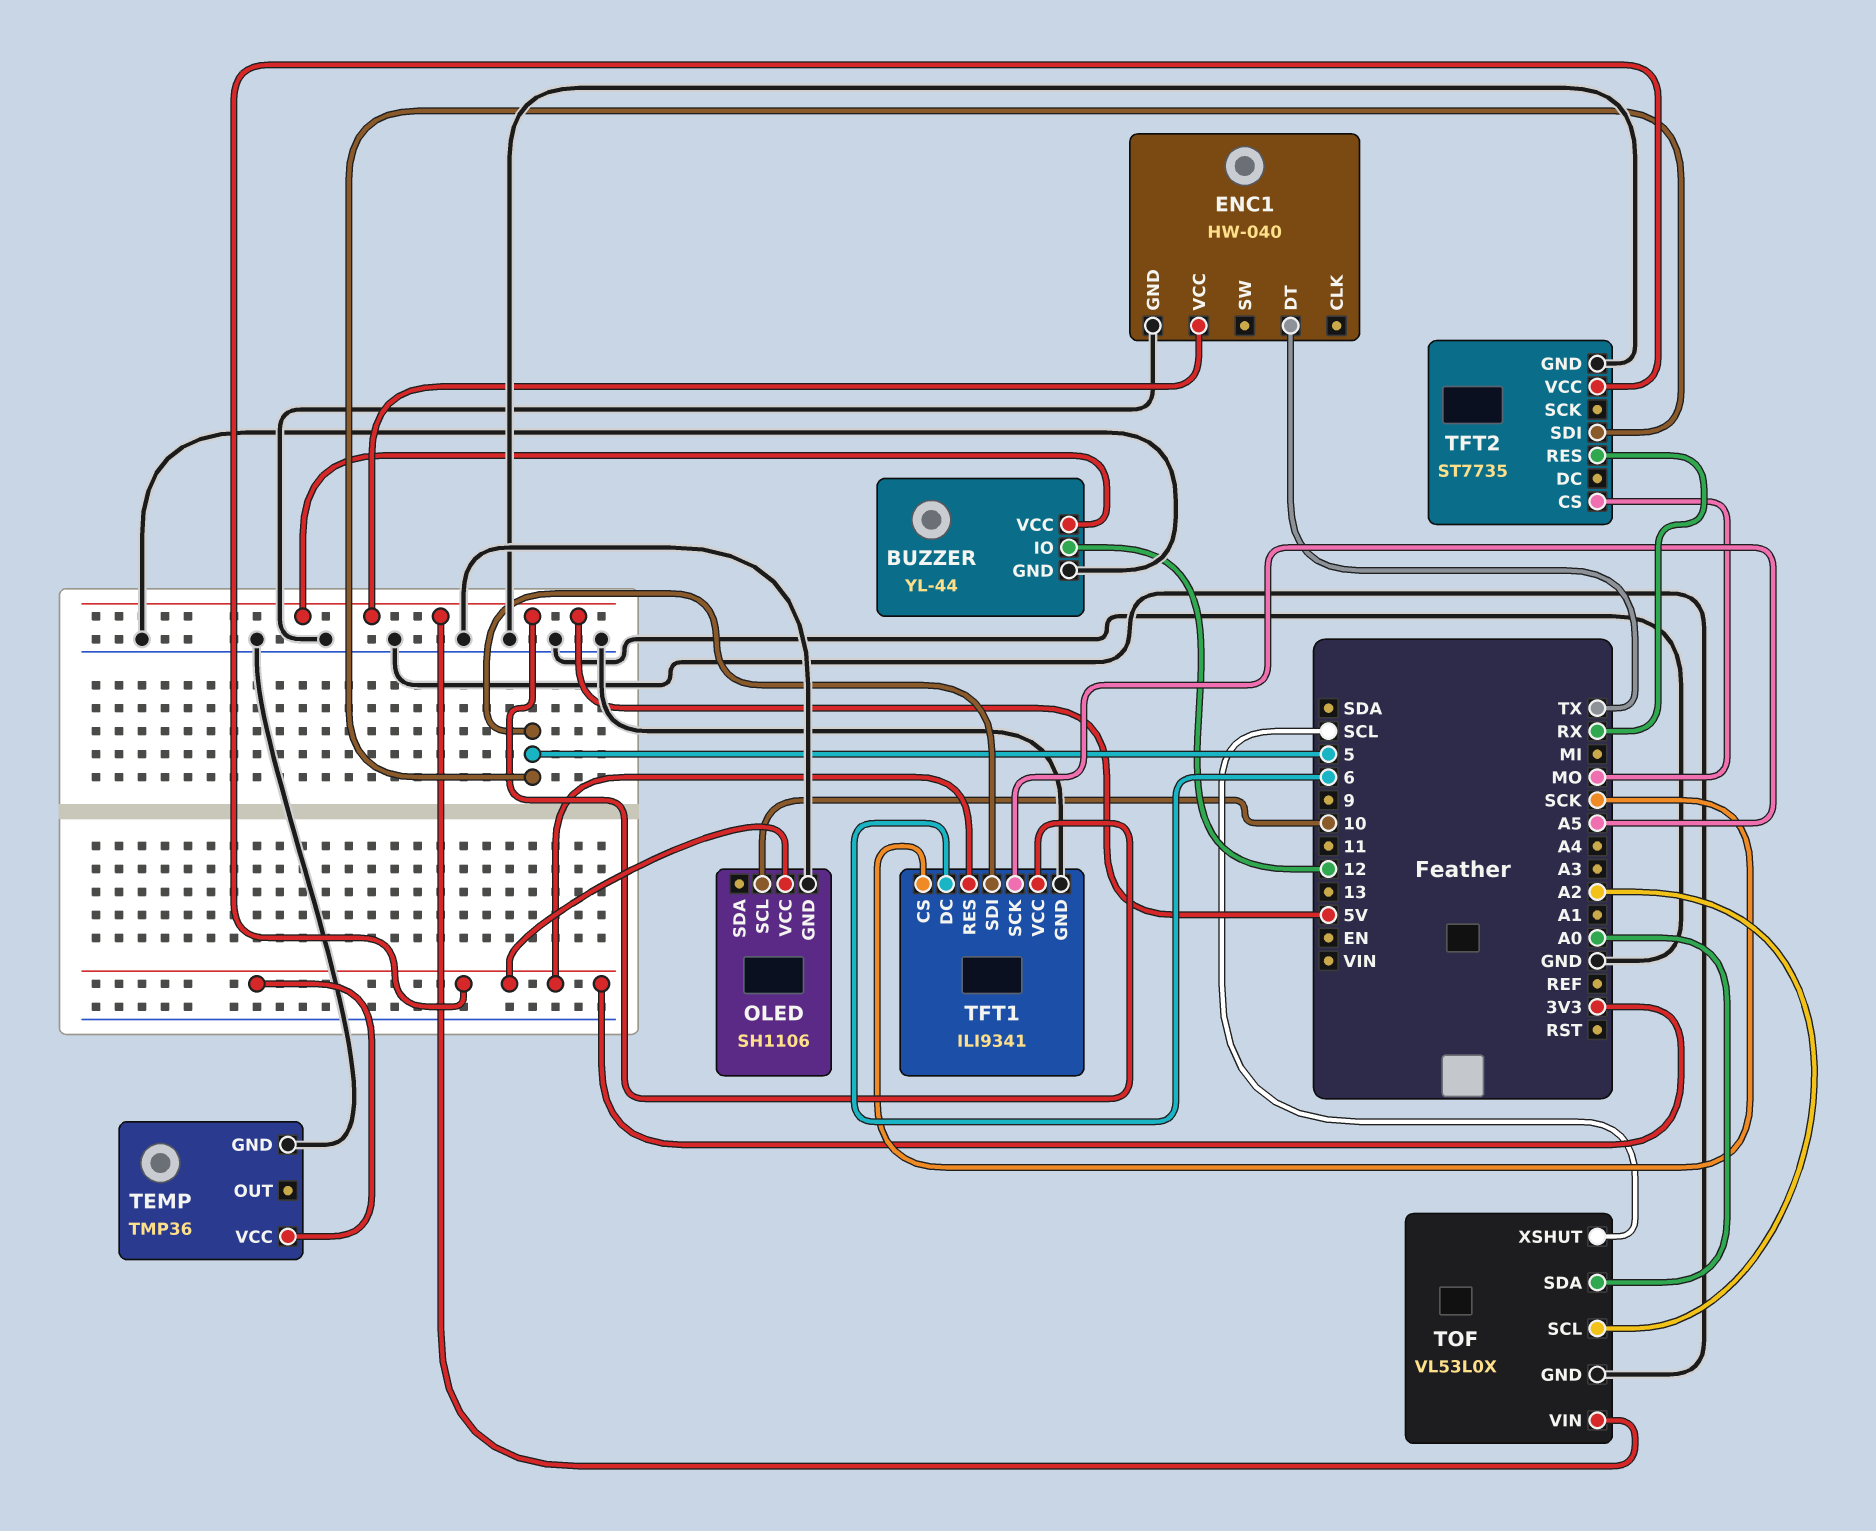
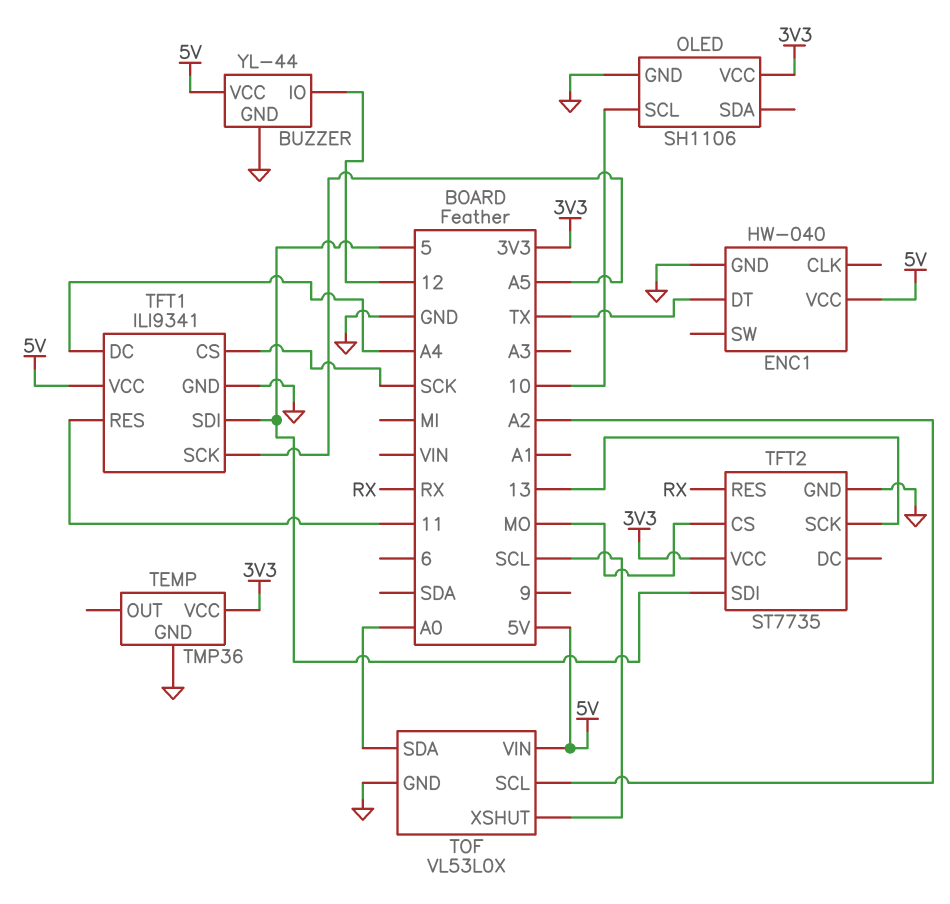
TFT1 pin DC: 6 -> A4
TFT1 pin RES: 3V3 -> 11
TFT2 pin SCK: none -> 13

